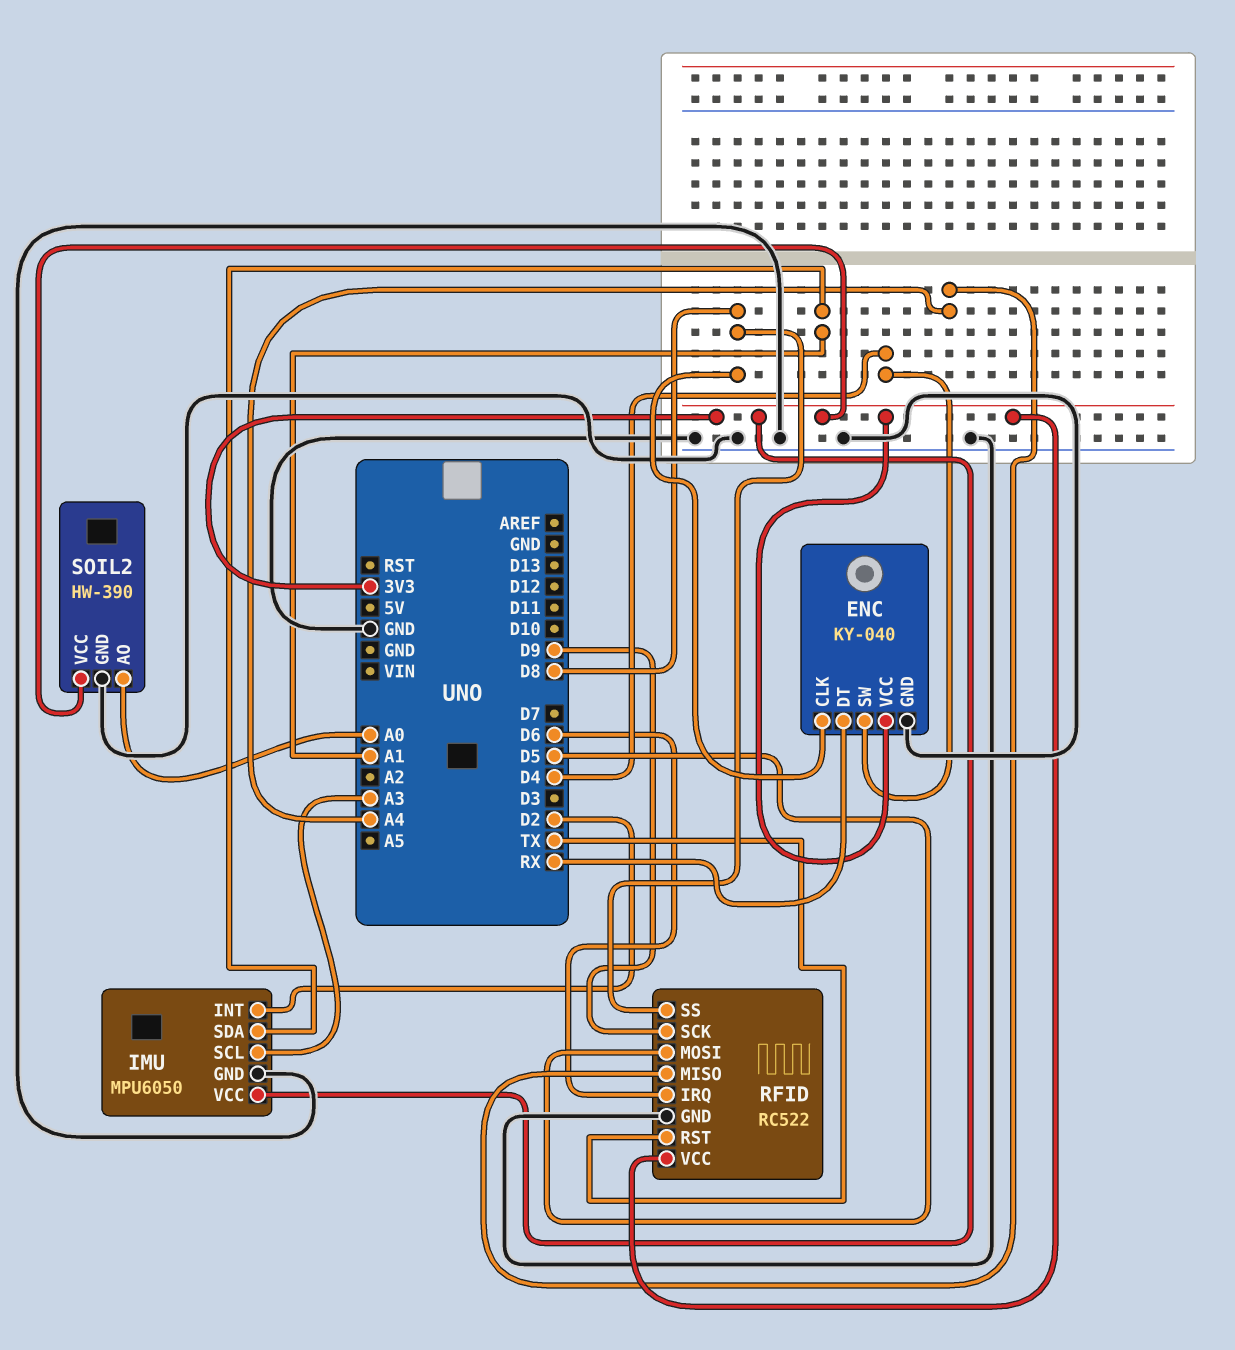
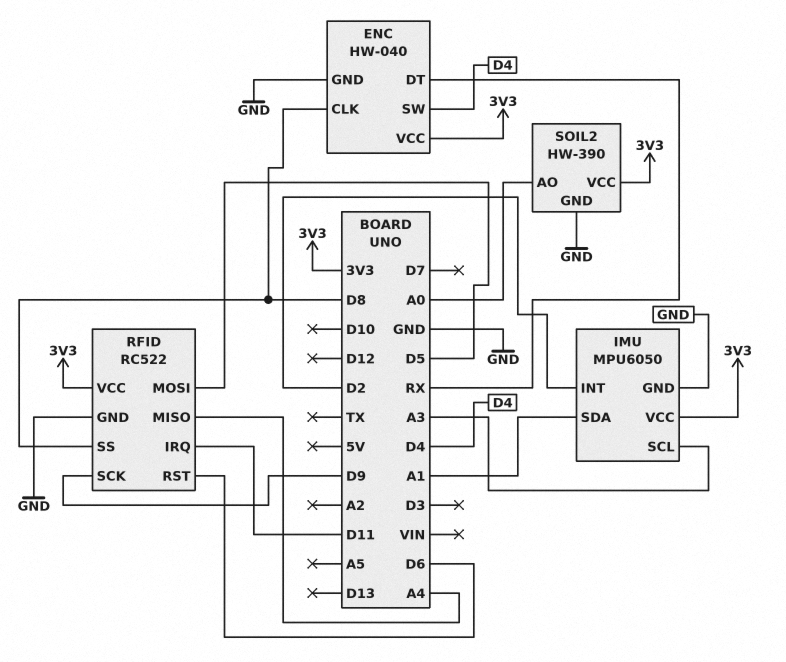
ENC: KY-040 -> HW-040
RFID pin IRQ: D6 -> D11
RFID pin RST: TX -> D6

